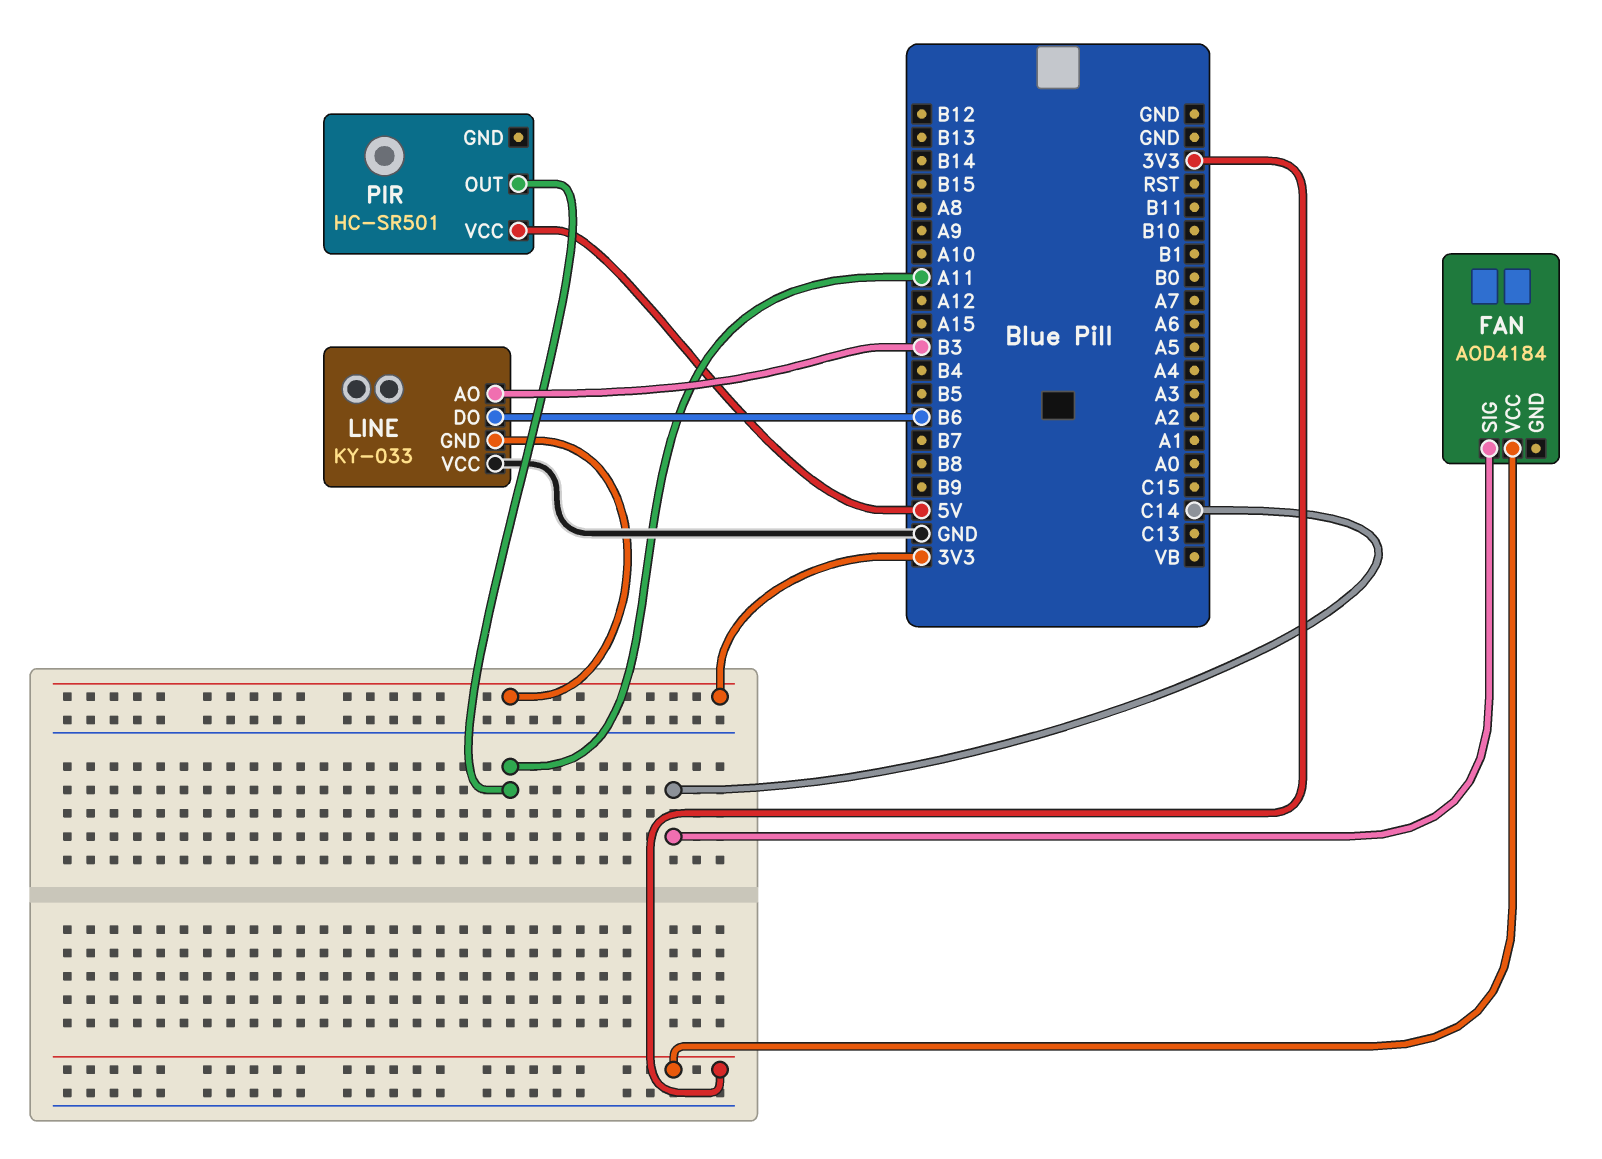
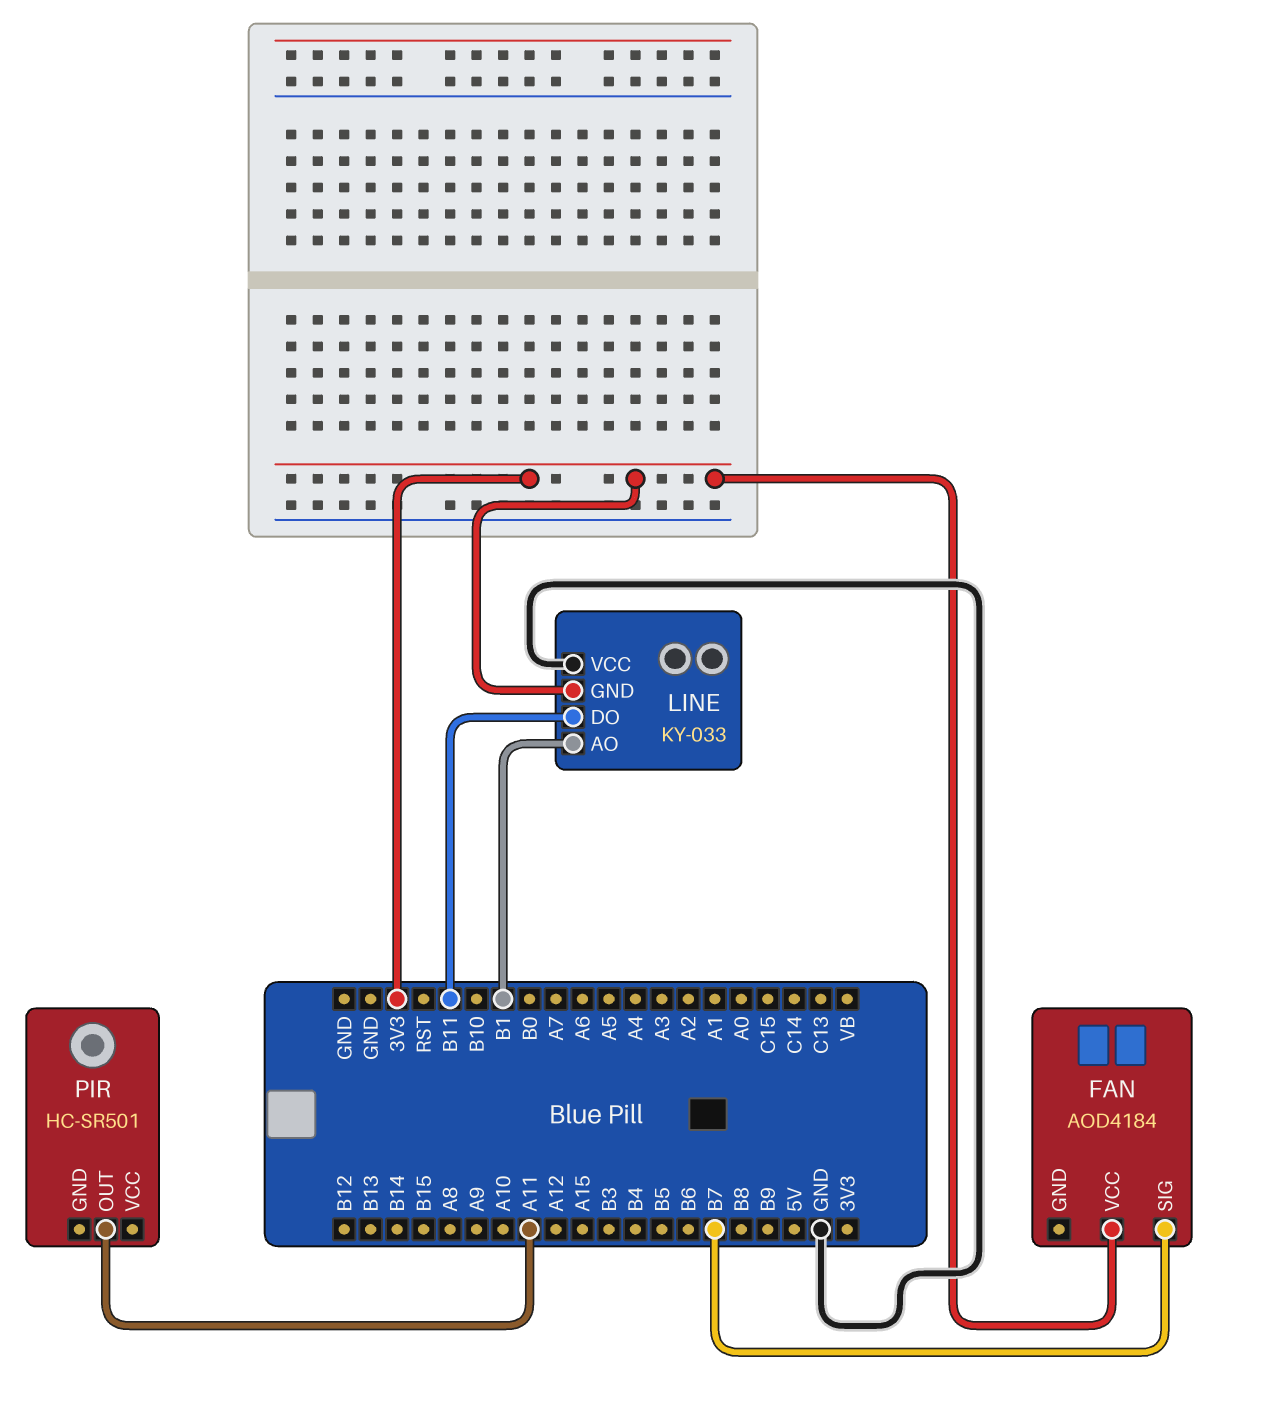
FAN pin SIG: C14 -> B7
LINE pin AO: B3 -> B1
LINE pin DO: B6 -> B11
PIR pin VCC: 5V -> none

